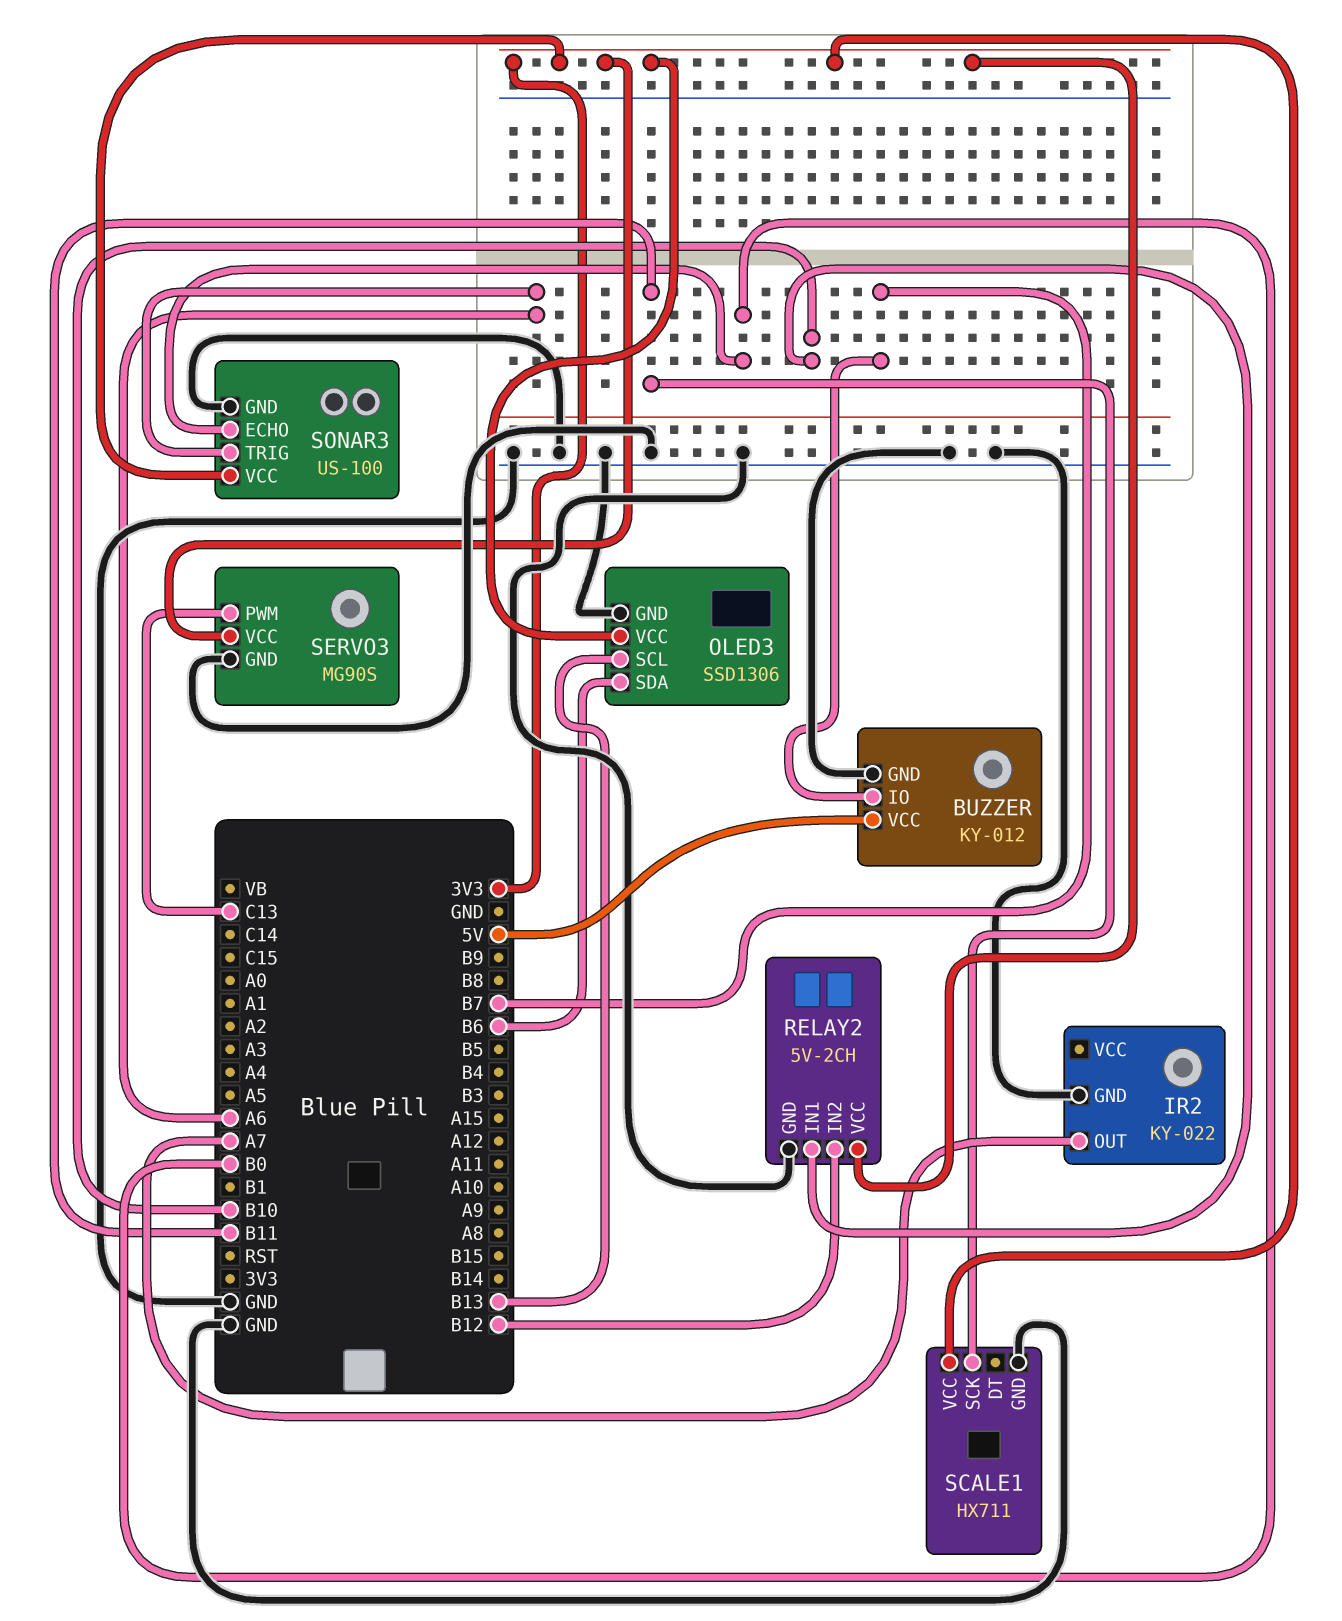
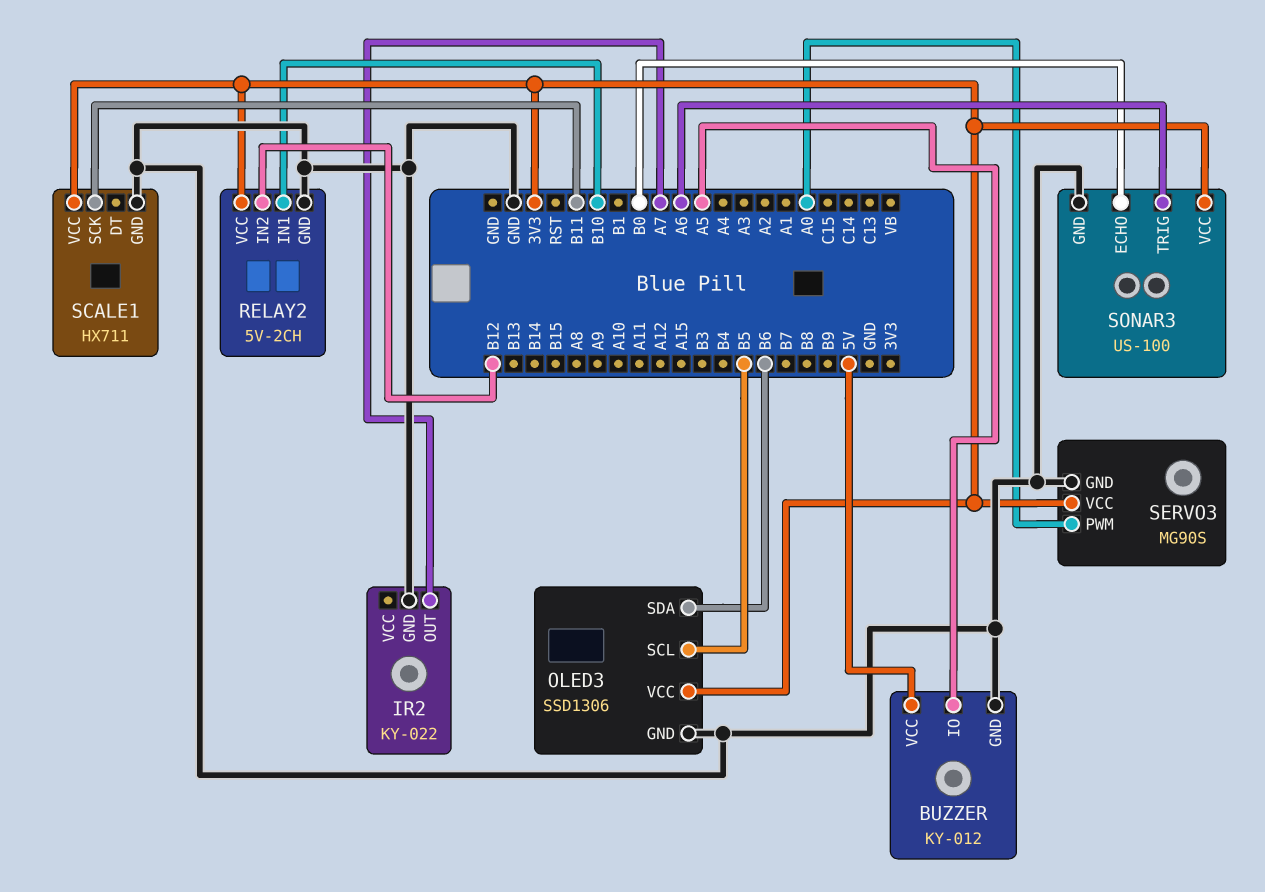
BUZZER pin IO: B7 -> A5
OLED3 pin SCL: B13 -> B5
SERVO3 pin PWM: C13 -> A0

